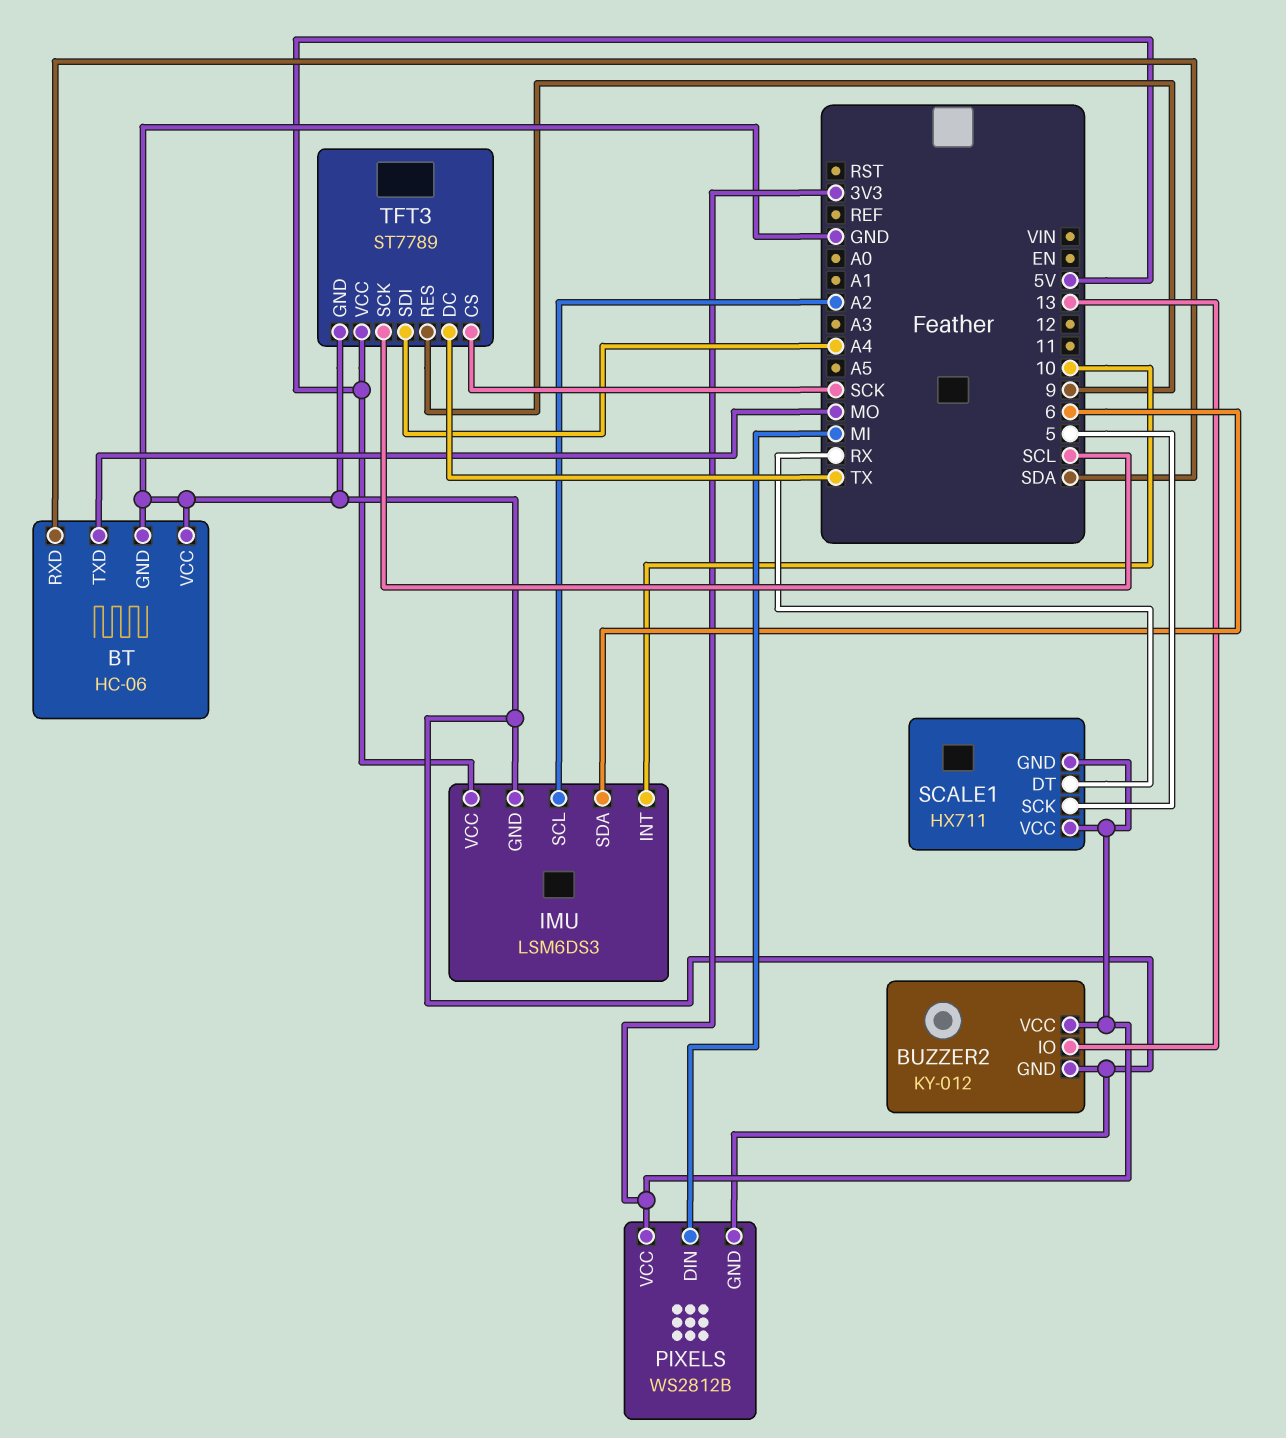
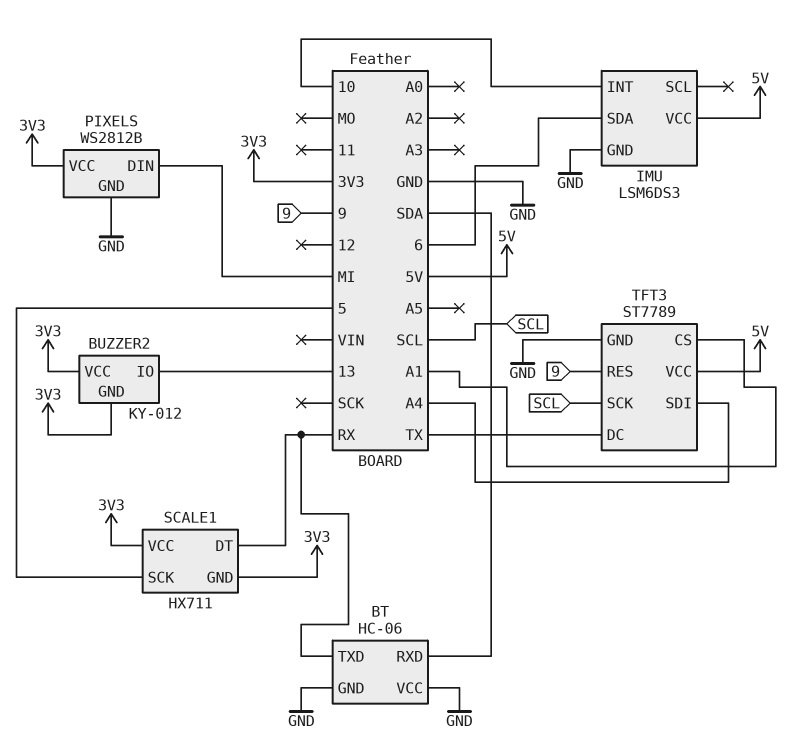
BT pin TXD: MO -> RX
BUZZER2 pin GND: GND -> 3V3
IMU pin SCL: A2 -> none
TFT3 pin CS: SCK -> A1

